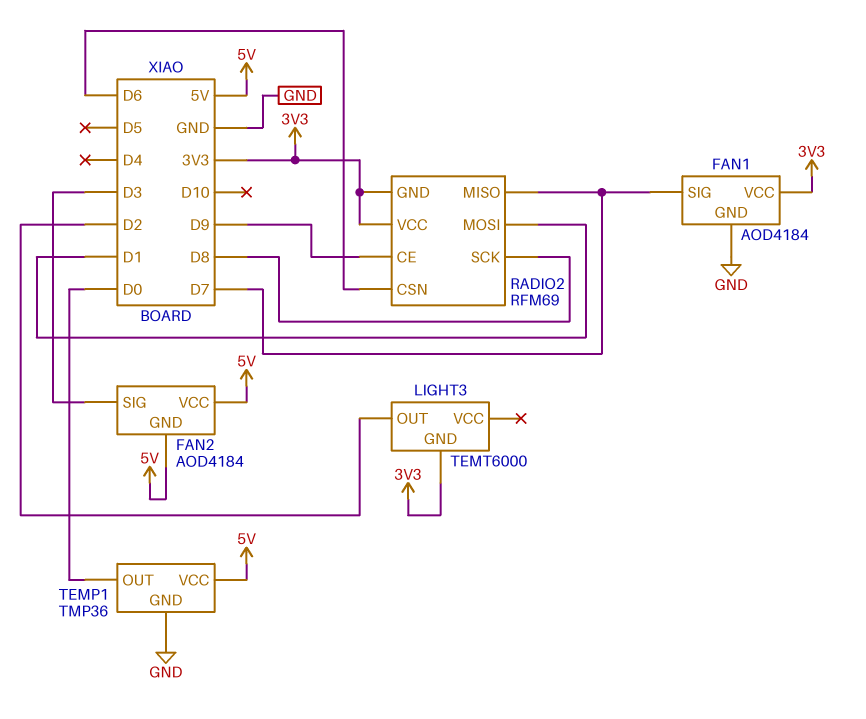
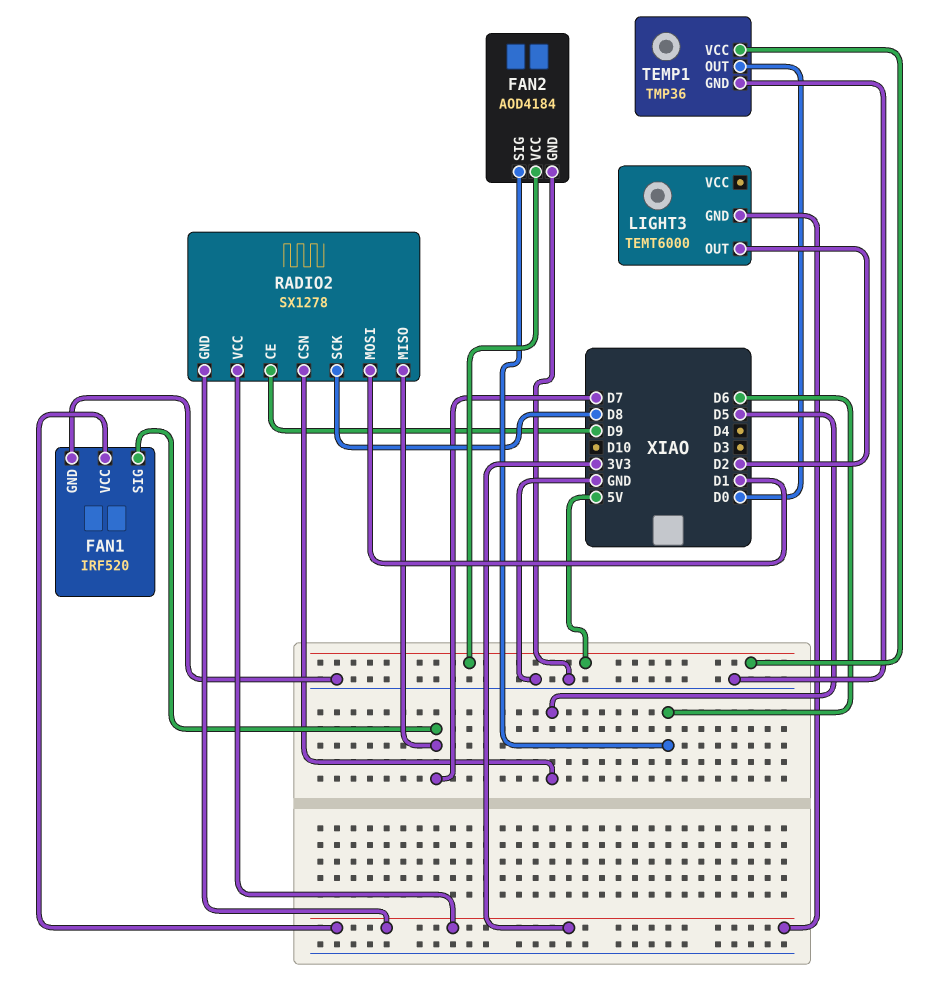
FAN1: AOD4184 -> IRF520
FAN2 pin GND: 5V -> GND
FAN2 pin SIG: D3 -> D6
RADIO2: RFM69 -> SX1278
RADIO2 pin CSN: D6 -> D5

